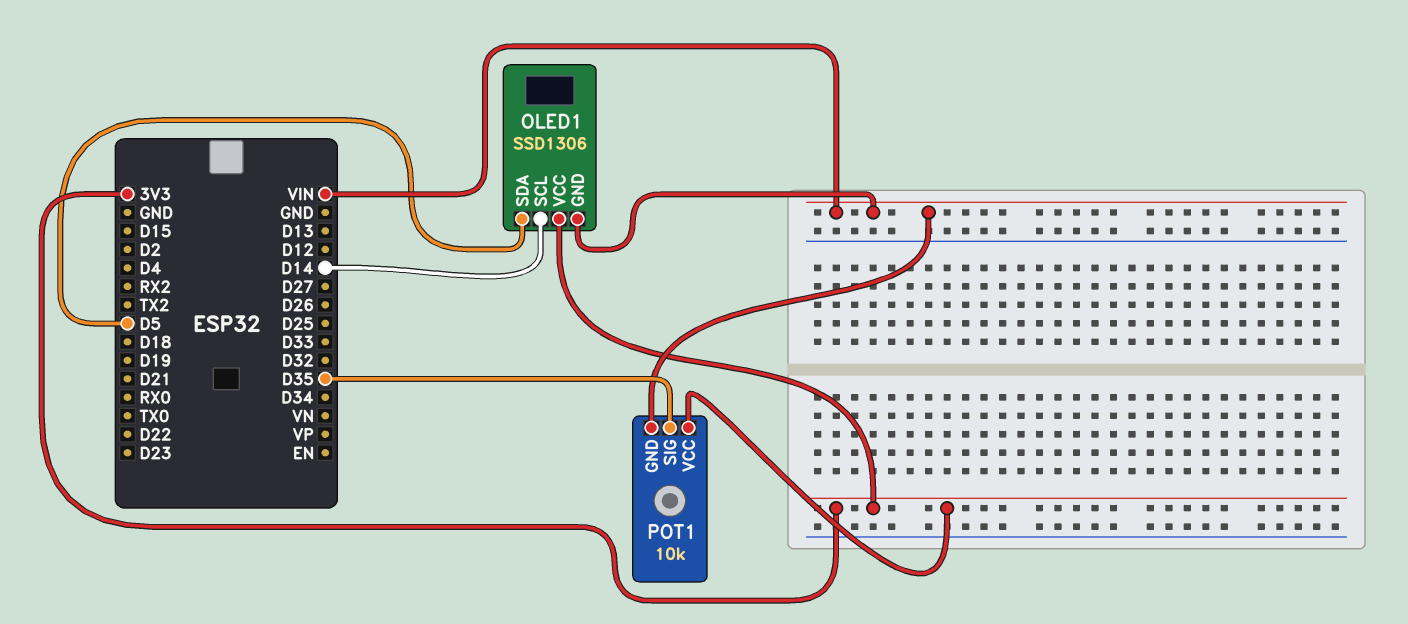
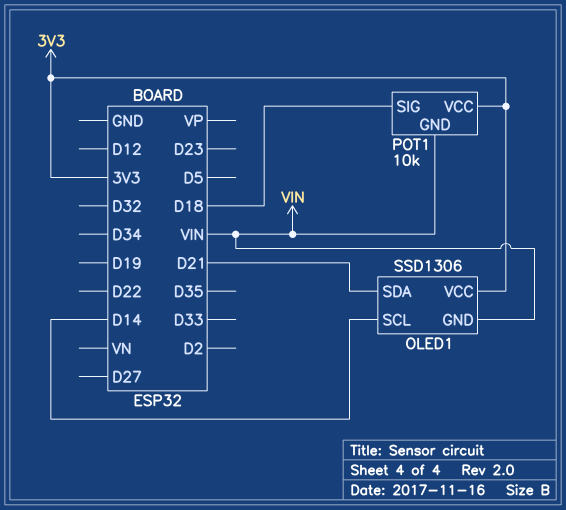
OLED1 pin SDA: D5 -> D21
POT1 pin SIG: D35 -> D18

